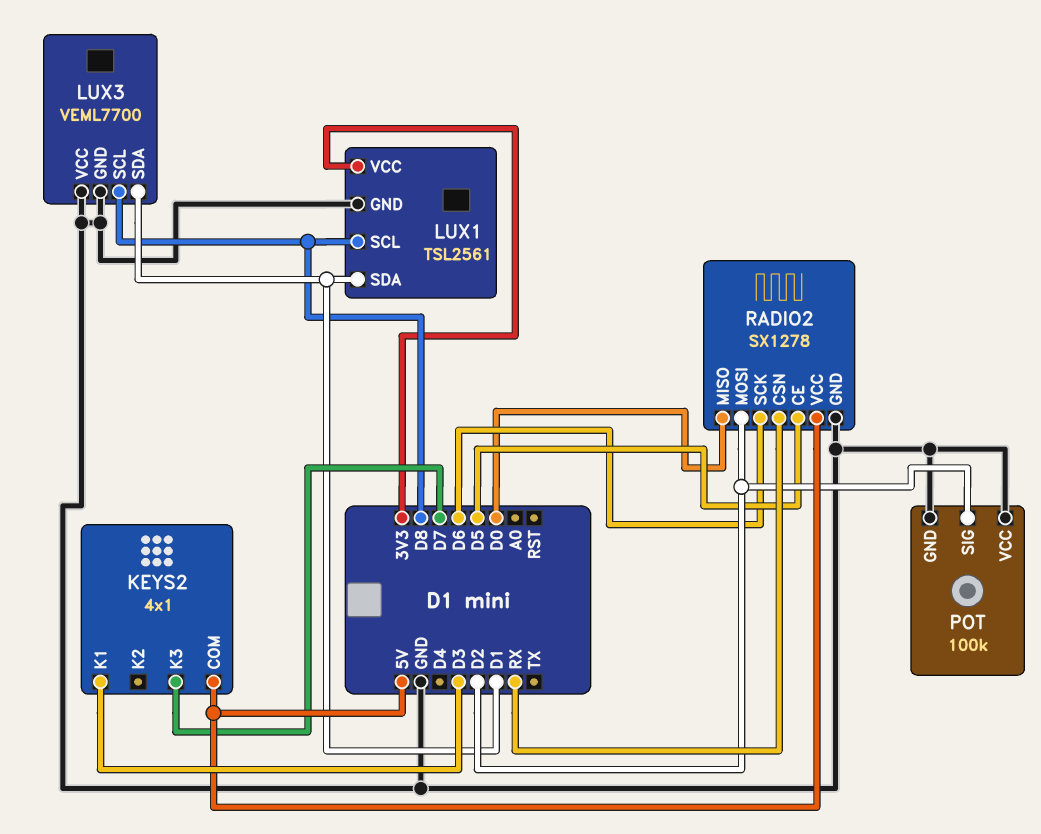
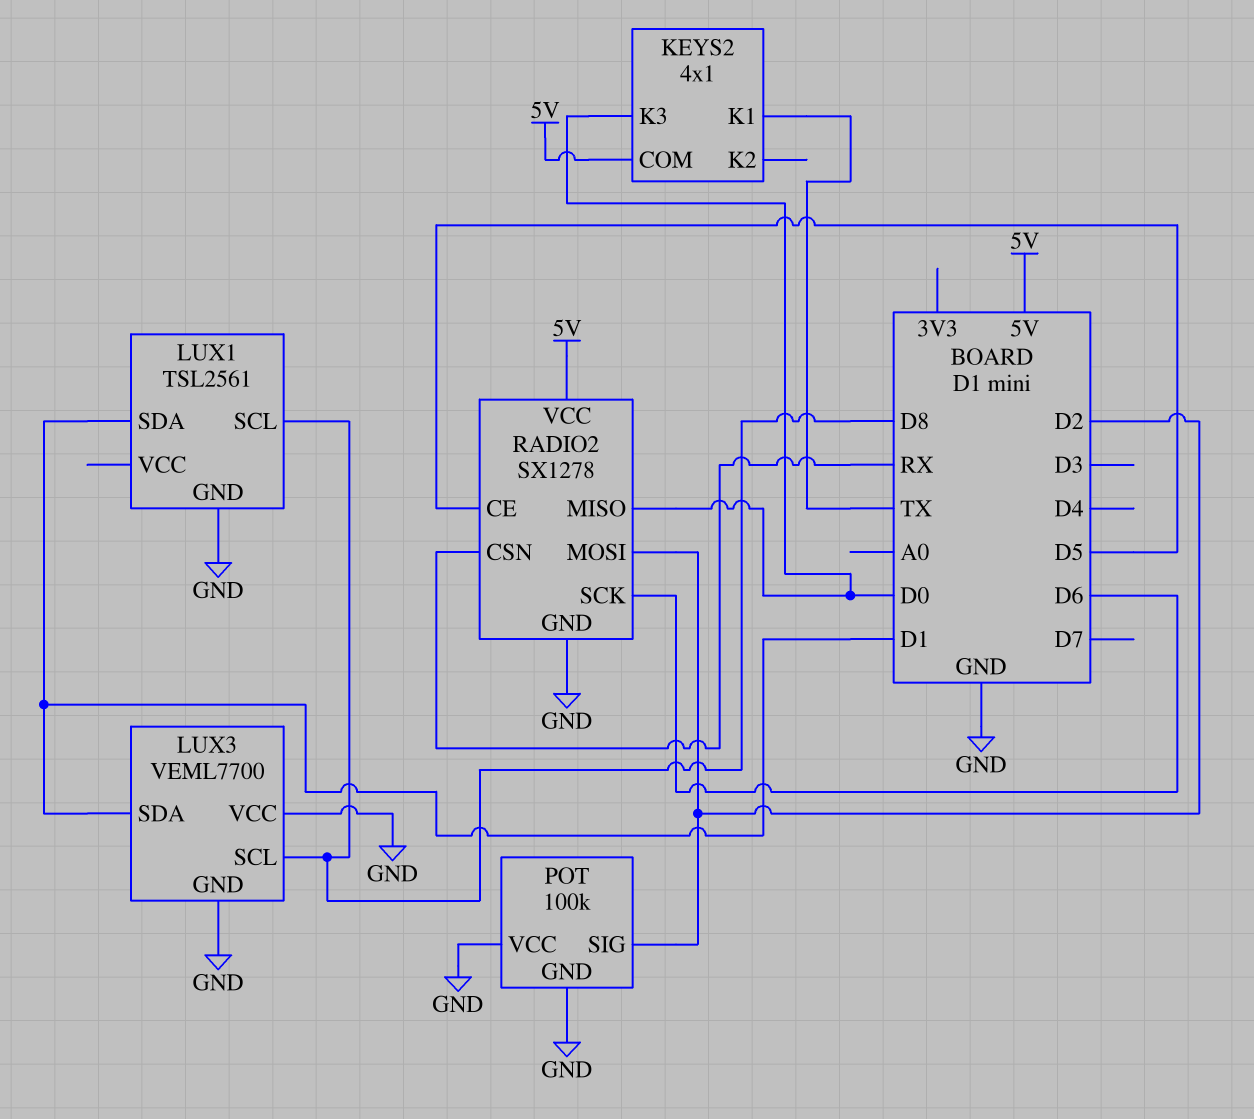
KEYS2 pin K1: D3 -> TX
KEYS2 pin K3: D7 -> D0
LUX1 pin VCC: 3V3 -> none

